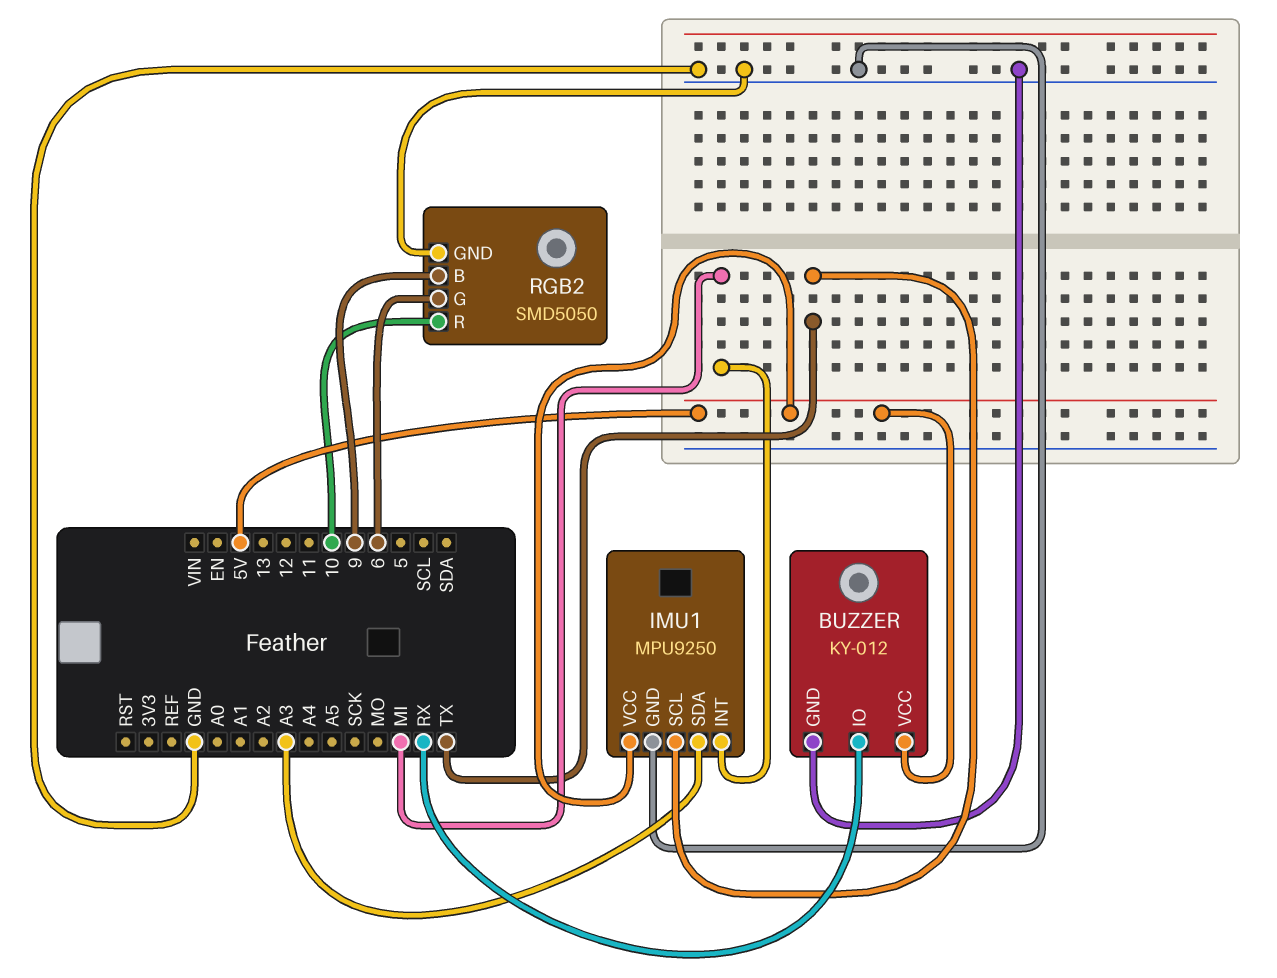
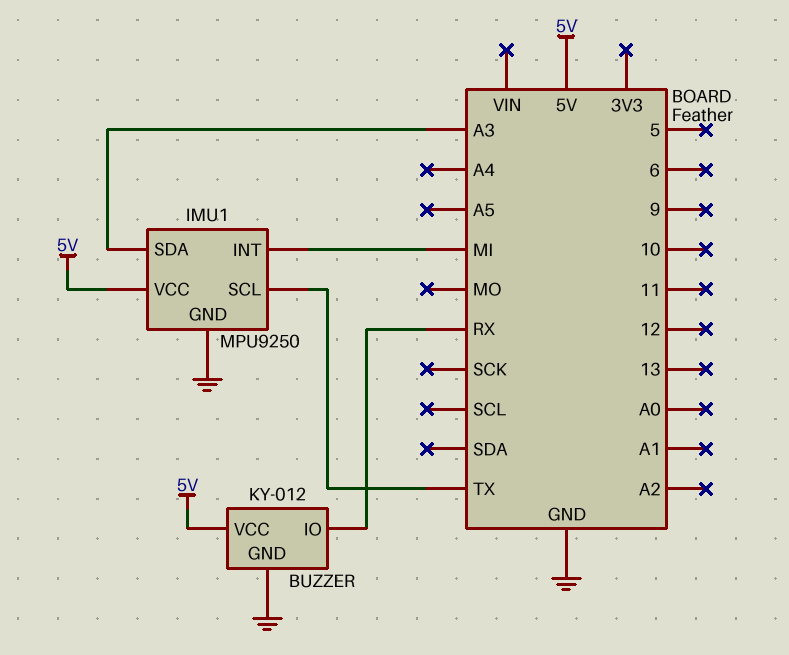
RGB2: SMD5050 -> none
RGB2 pin B: 9 -> none
RGB2 pin G: 6 -> none
RGB2 pin GND: GND -> none
RGB2 pin R: 10 -> none

